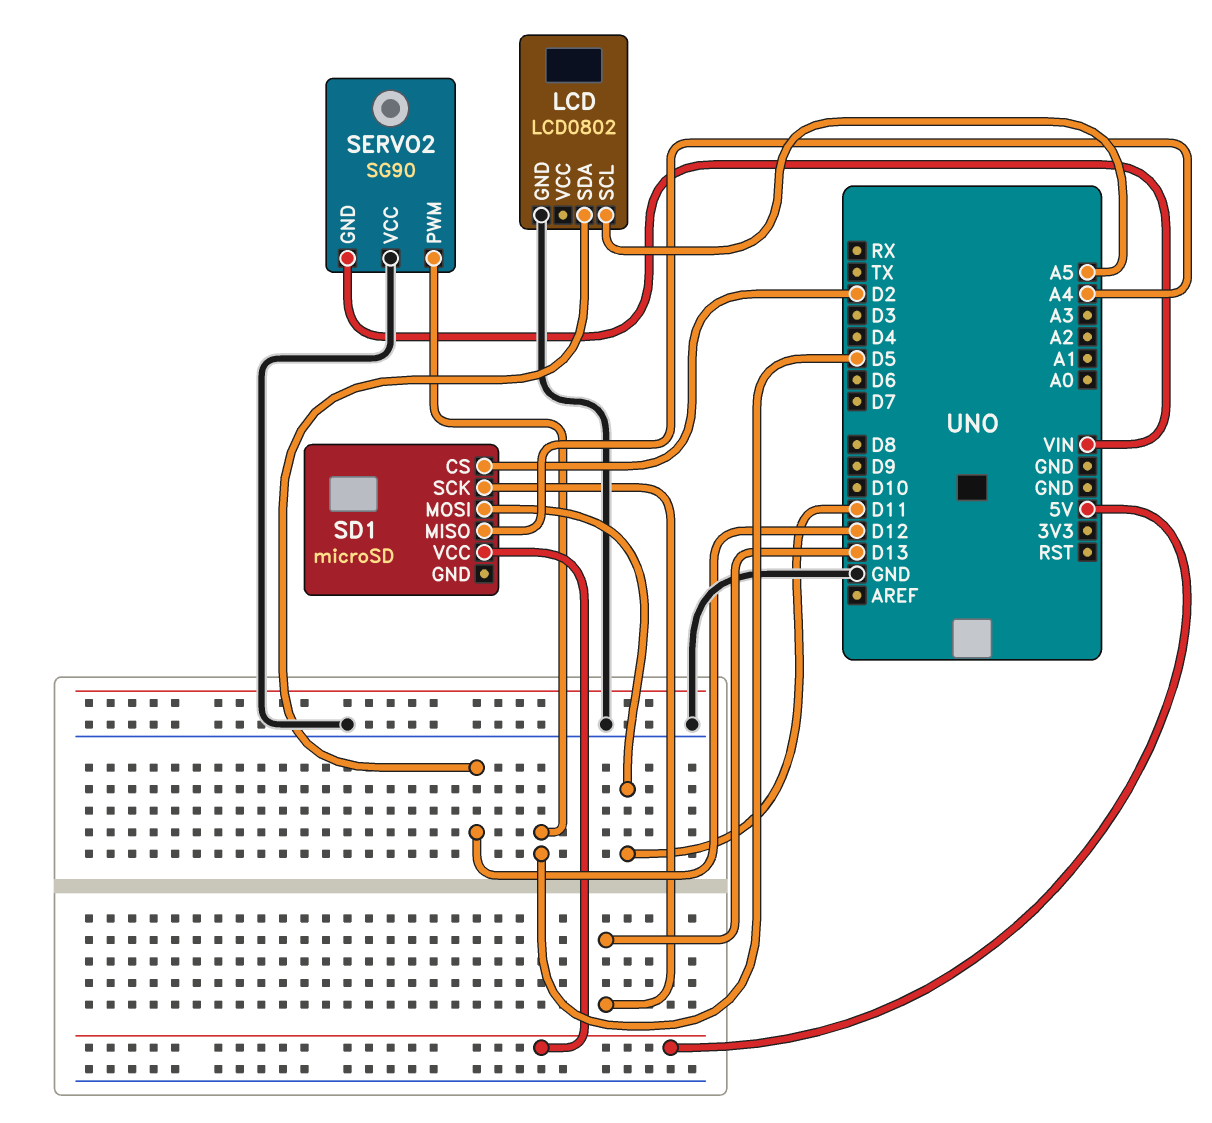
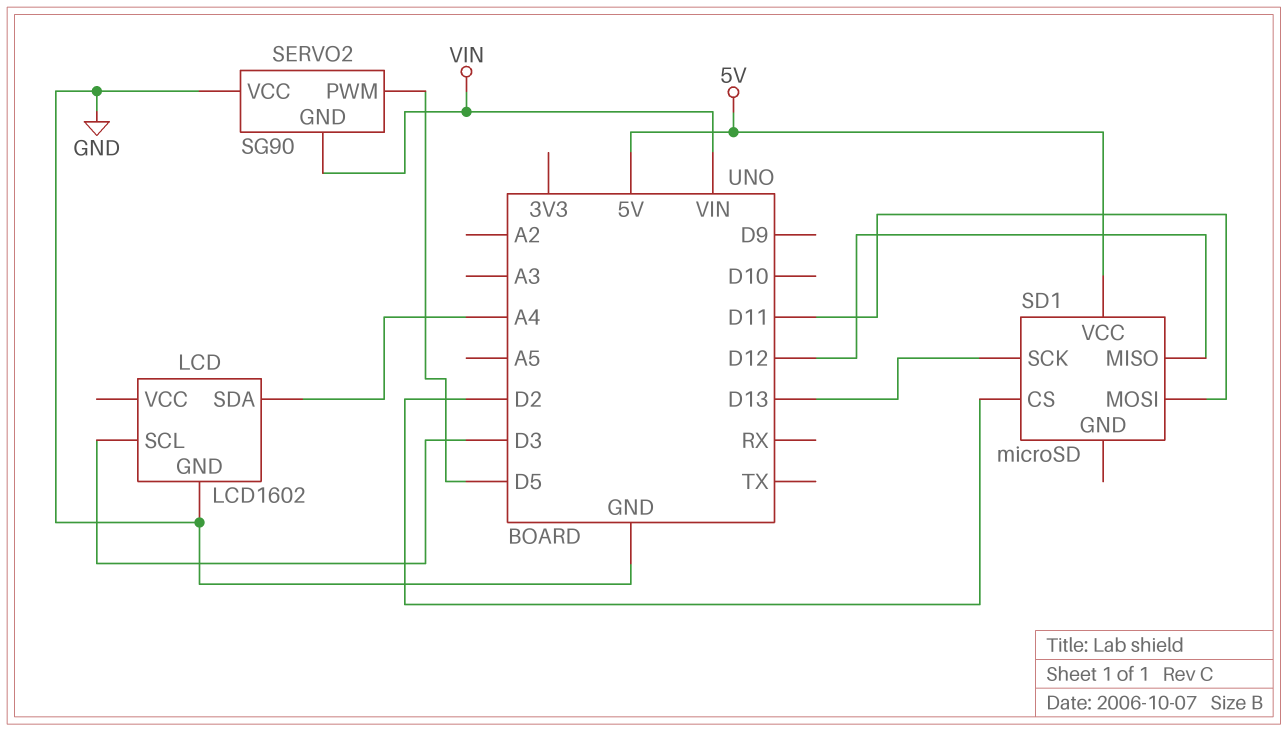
LCD: LCD0802 -> LCD1602
LCD pin SCL: A5 -> D3
LCD pin SDA: D12 -> A4
SD1 pin MISO: A4 -> D12

